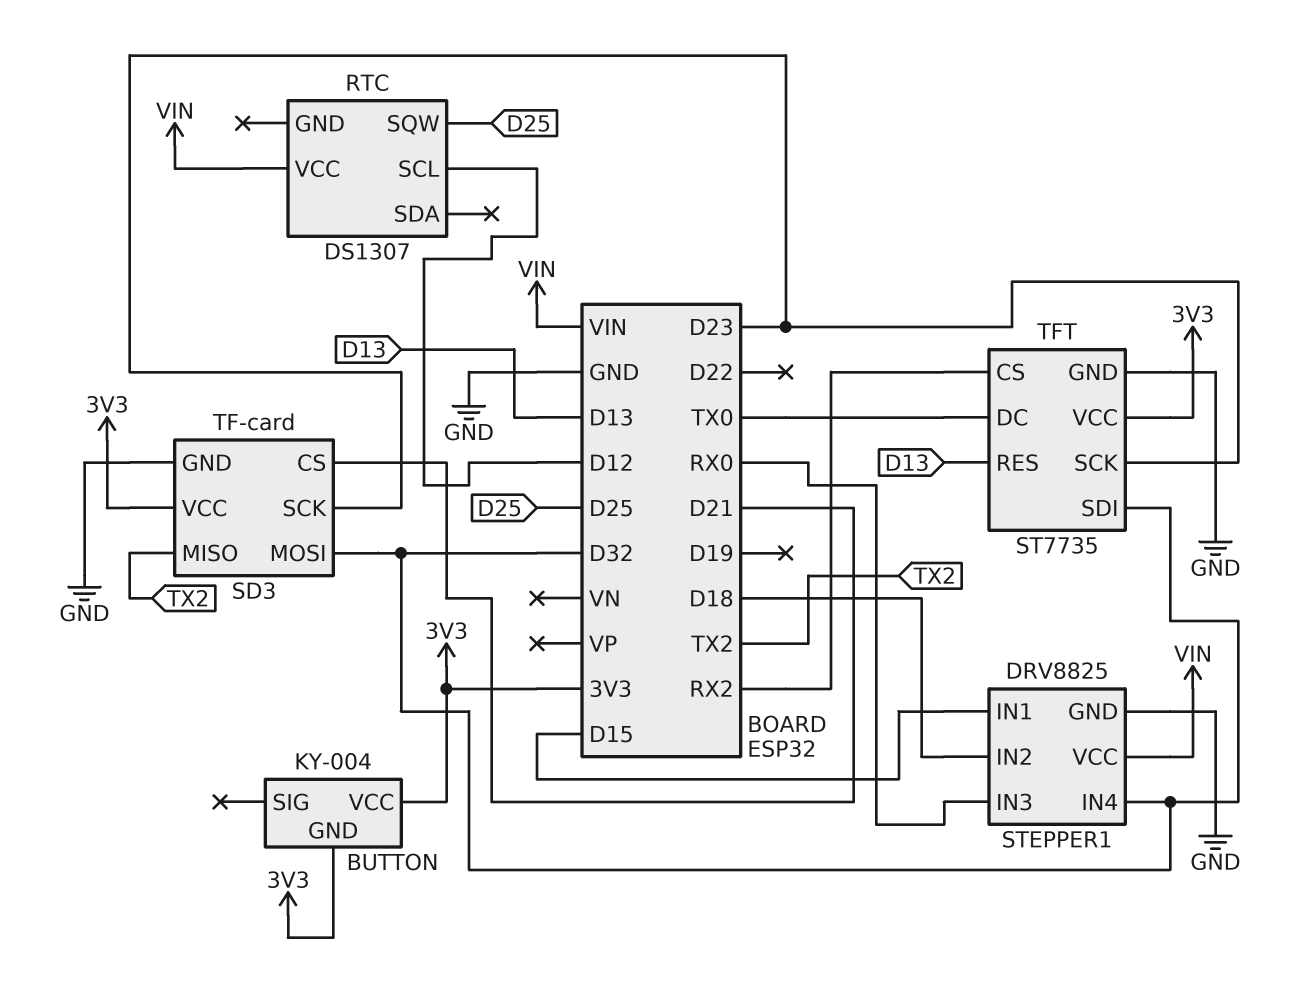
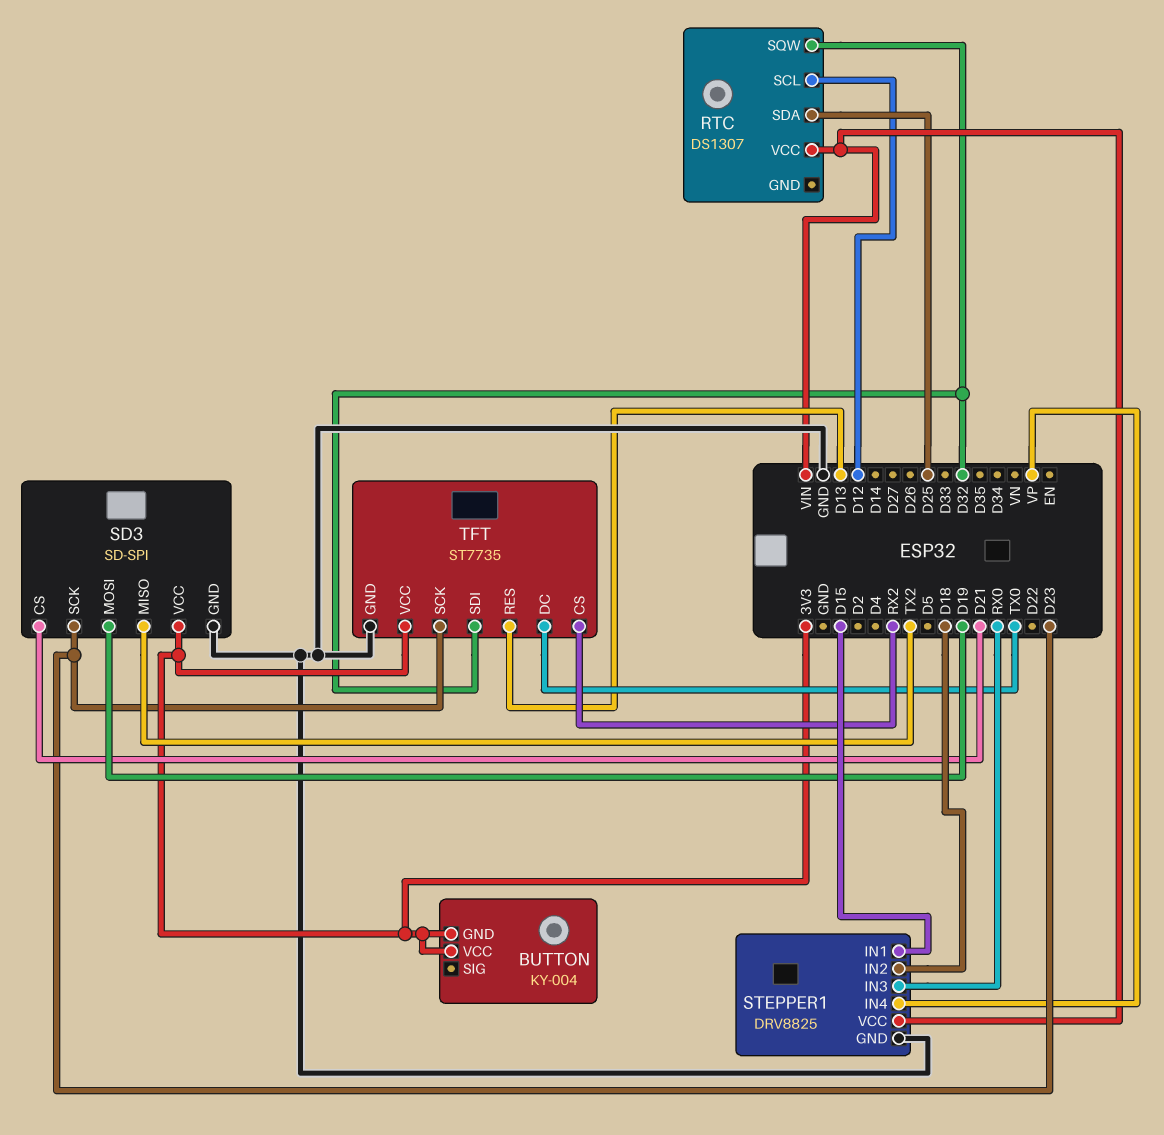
RTC pin SDA: none -> D25
RTC pin SQW: D25 -> D32
SD3: TF-card -> SD-SPI
SD3 pin MOSI: D32 -> D19
STEPPER1 pin IN4: D32 -> VP

